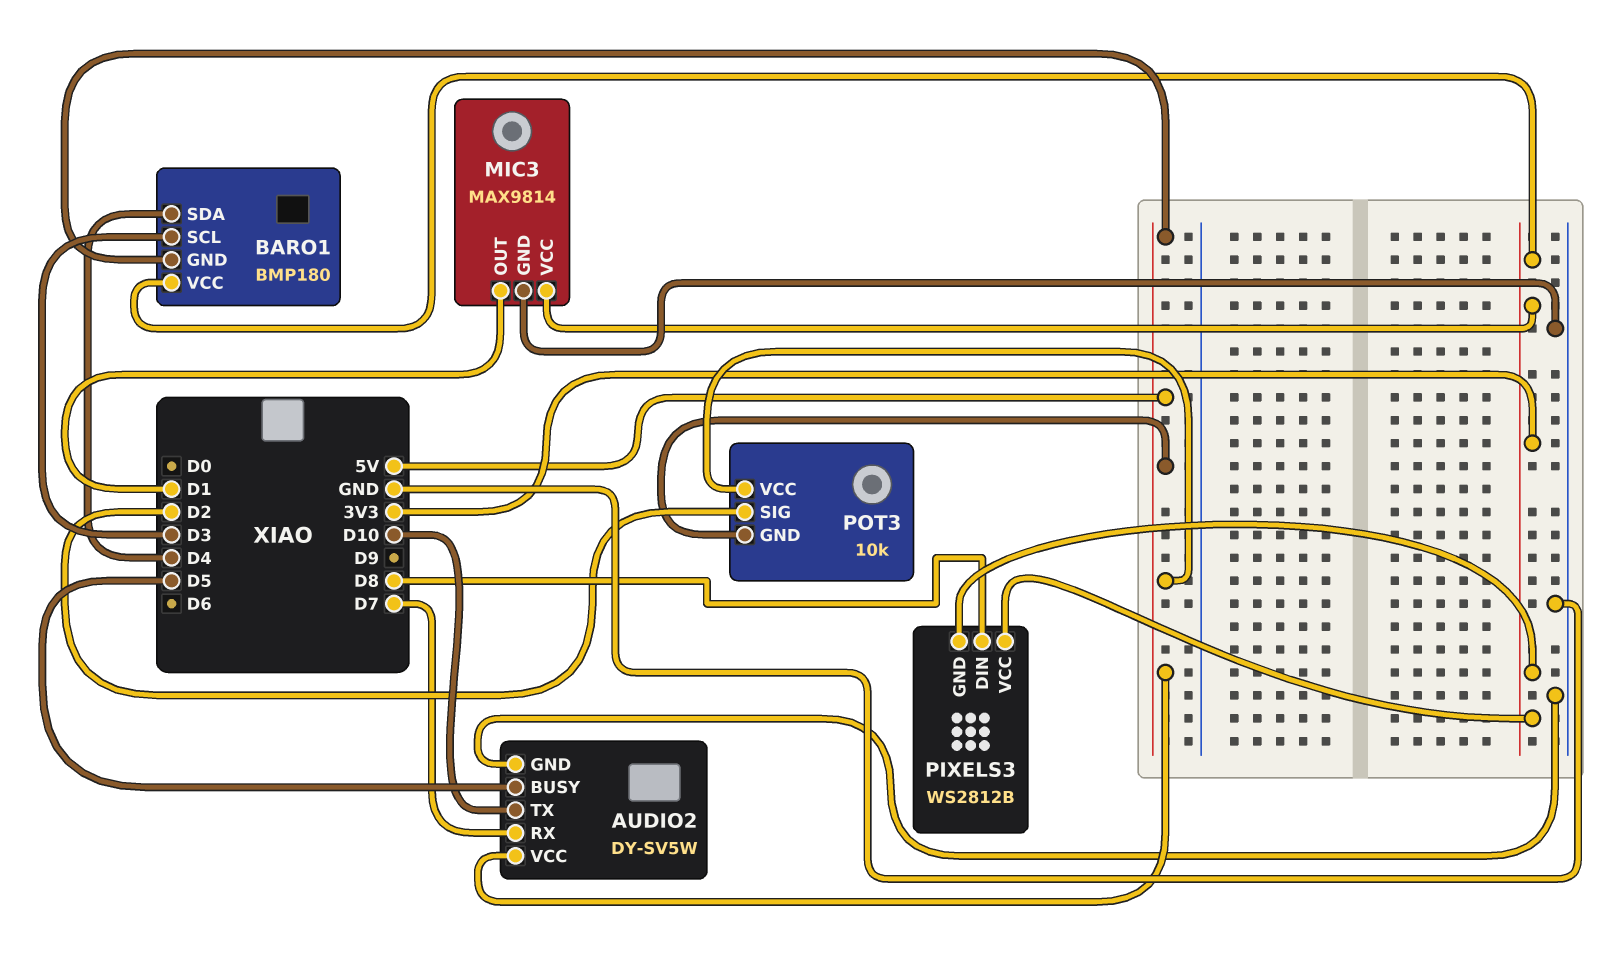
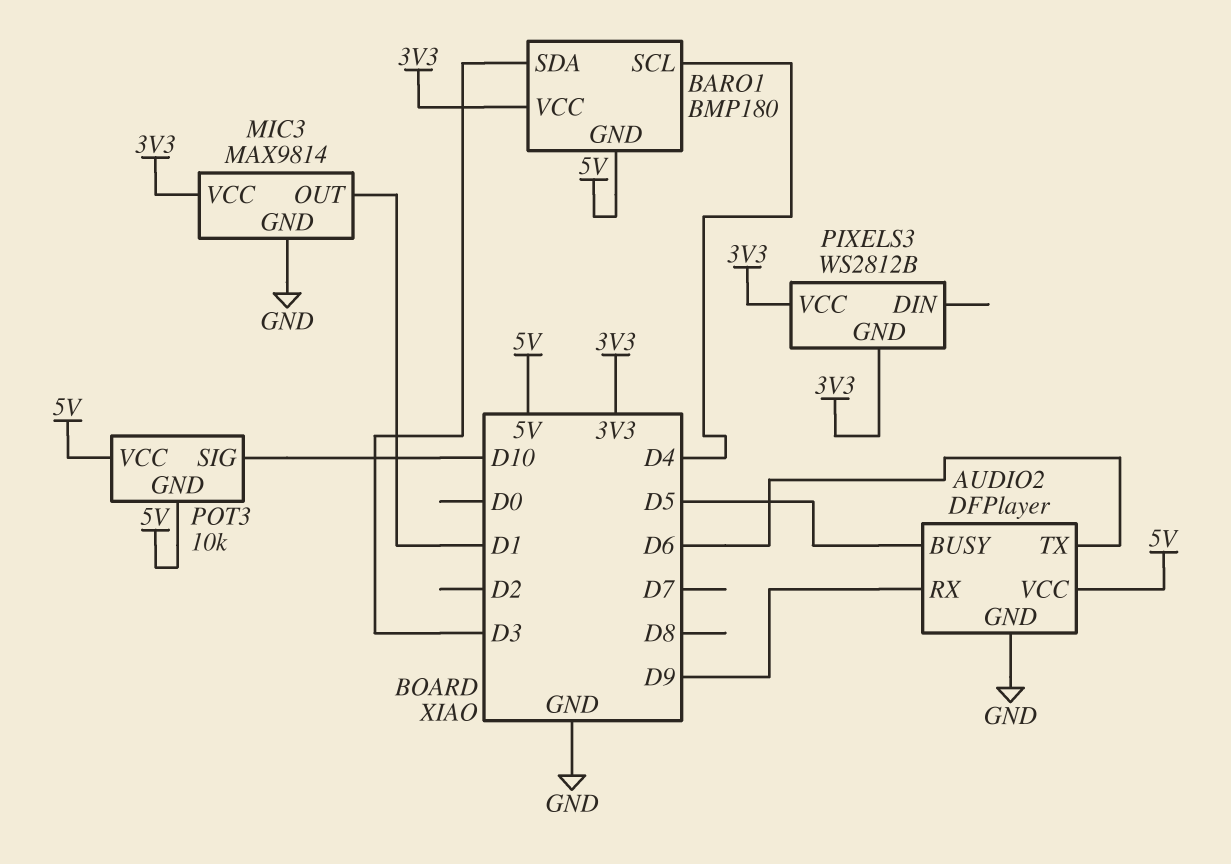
AUDIO2: DY-SV5W -> DFPlayer
AUDIO2 pin RX: D7 -> D9
AUDIO2 pin TX: D10 -> D6
BARO1 pin SCL: D3 -> D4
BARO1 pin SDA: D4 -> D3
PIXELS3 pin DIN: D8 -> none
POT3 pin SIG: D2 -> D10

